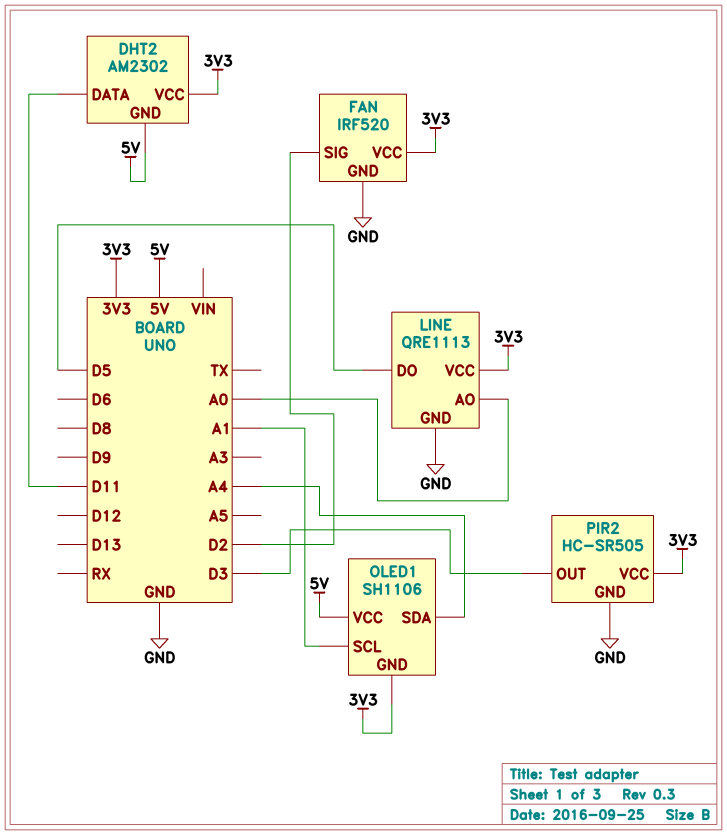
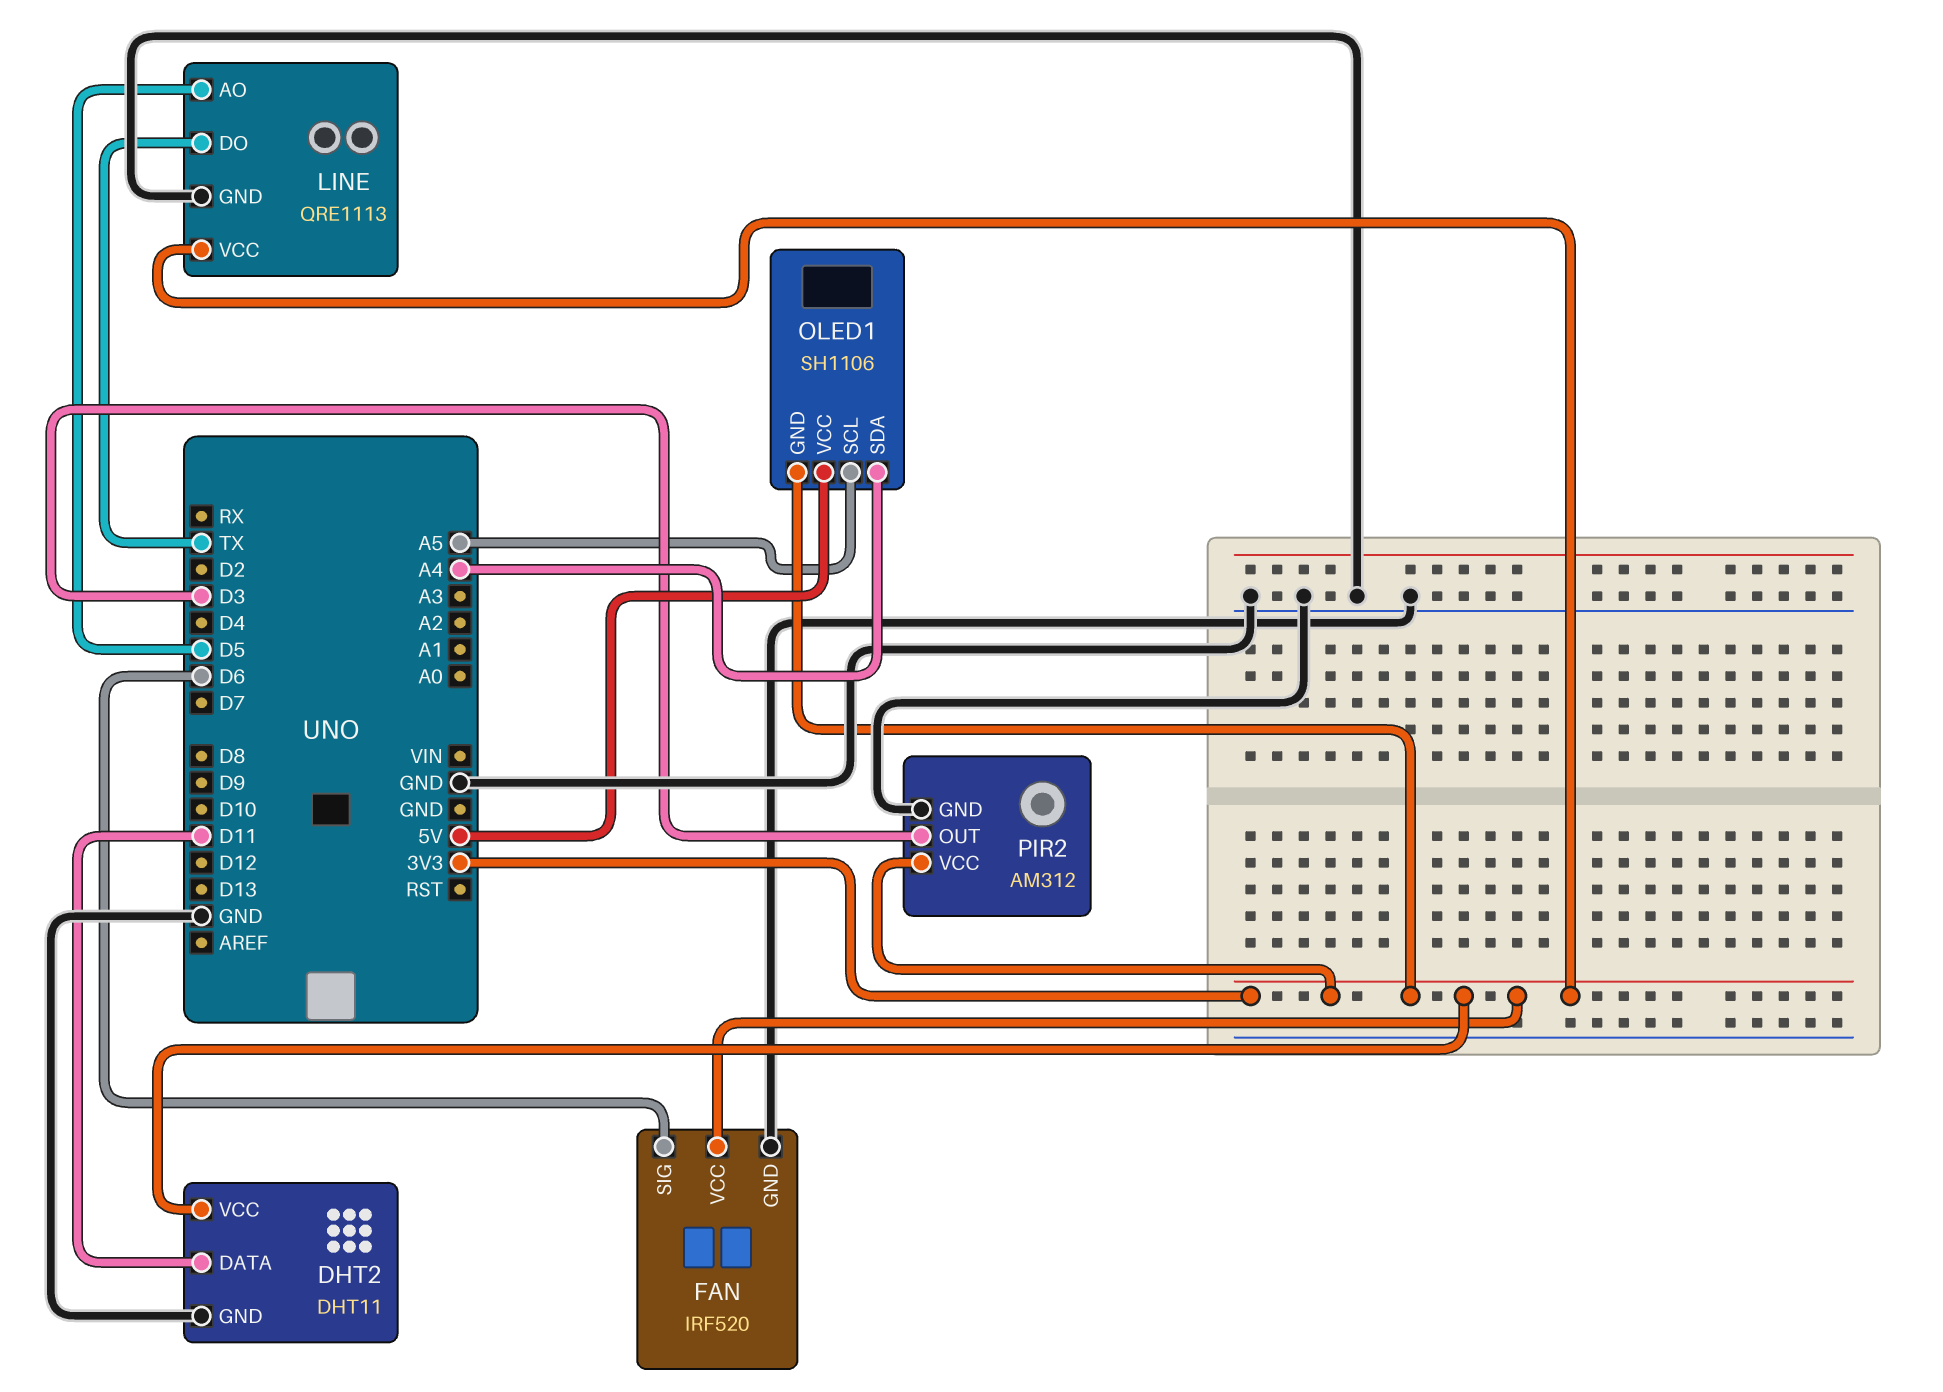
DHT2: AM2302 -> DHT11
DHT2 pin GND: 5V -> GND
FAN pin SIG: D2 -> D6
LINE pin AO: A0 -> D5
LINE pin DO: D5 -> TX
OLED1 pin SCL: A1 -> A5
PIR2: HC-SR505 -> AM312

